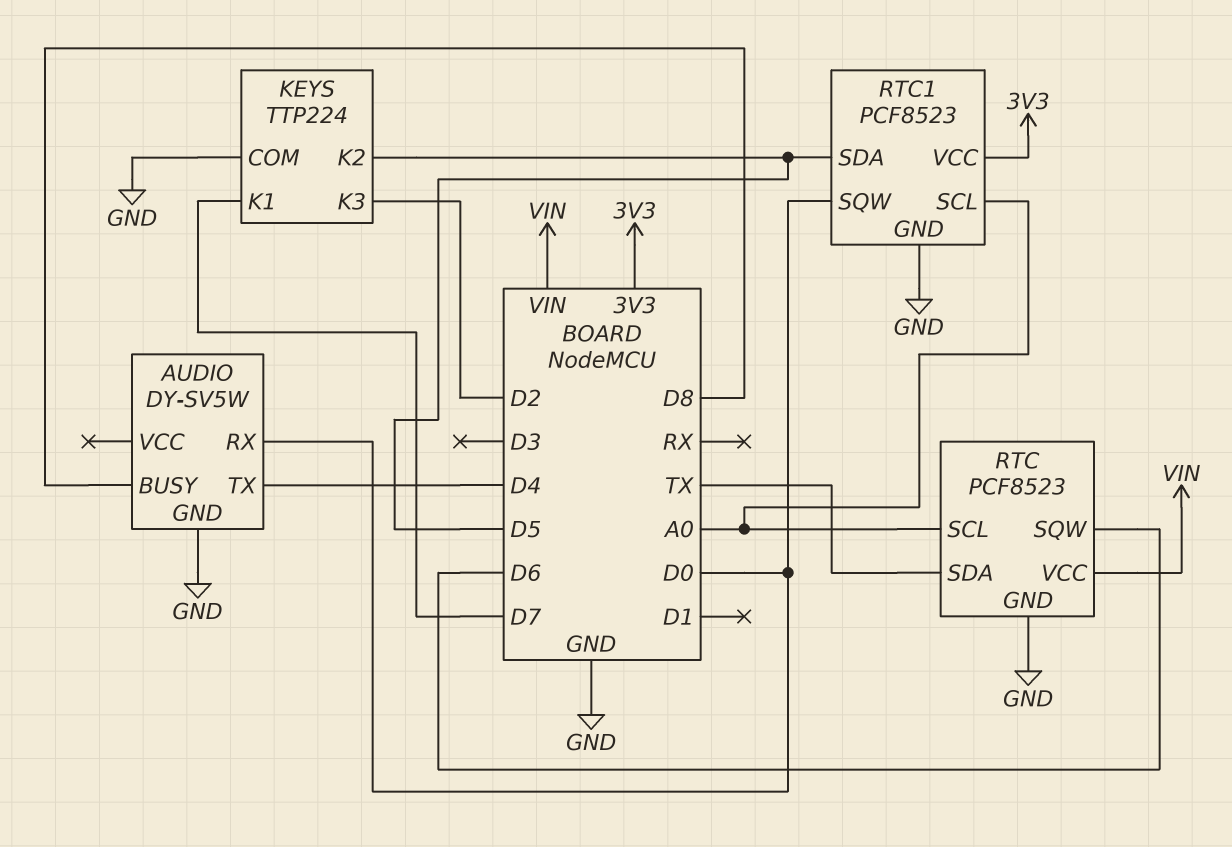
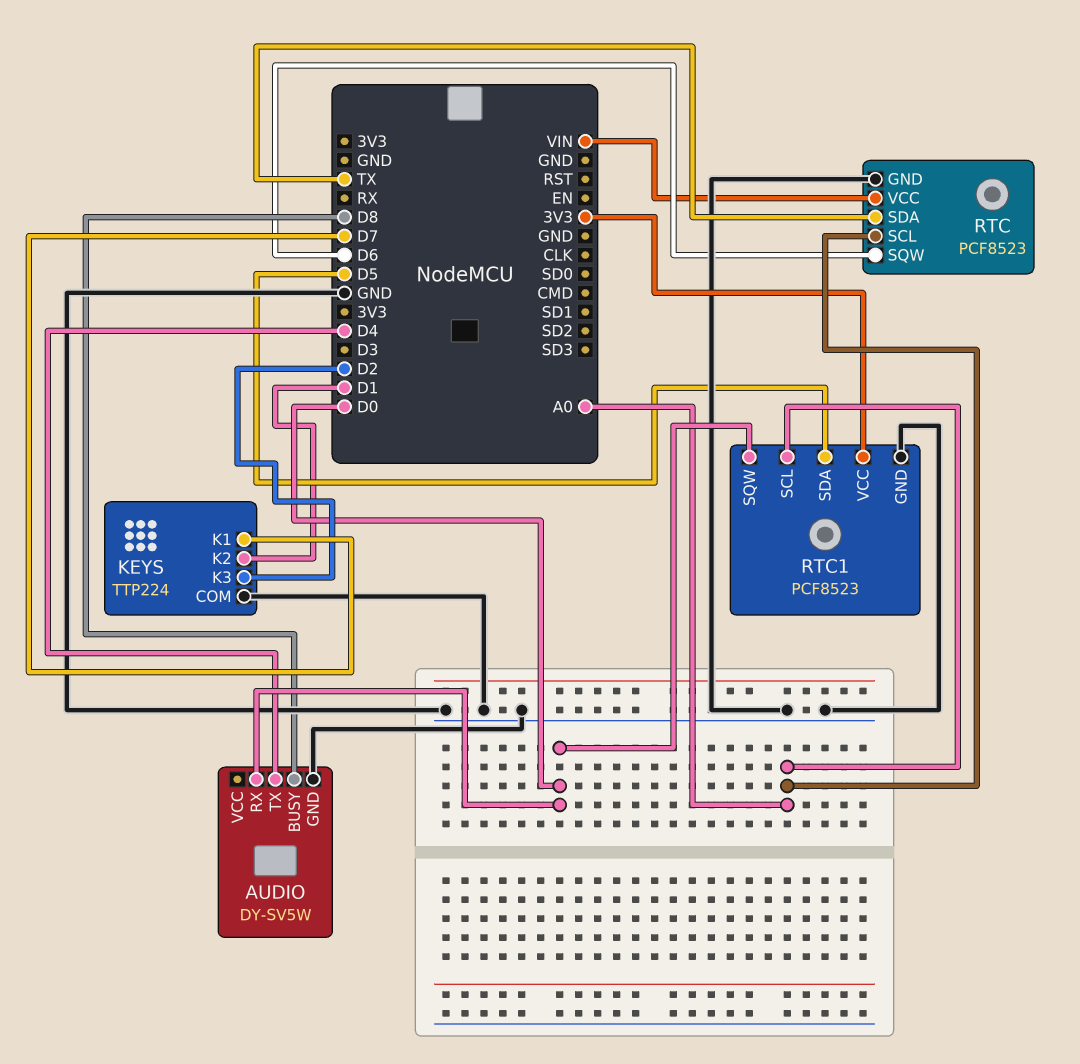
KEYS pin K2: D5 -> D1

